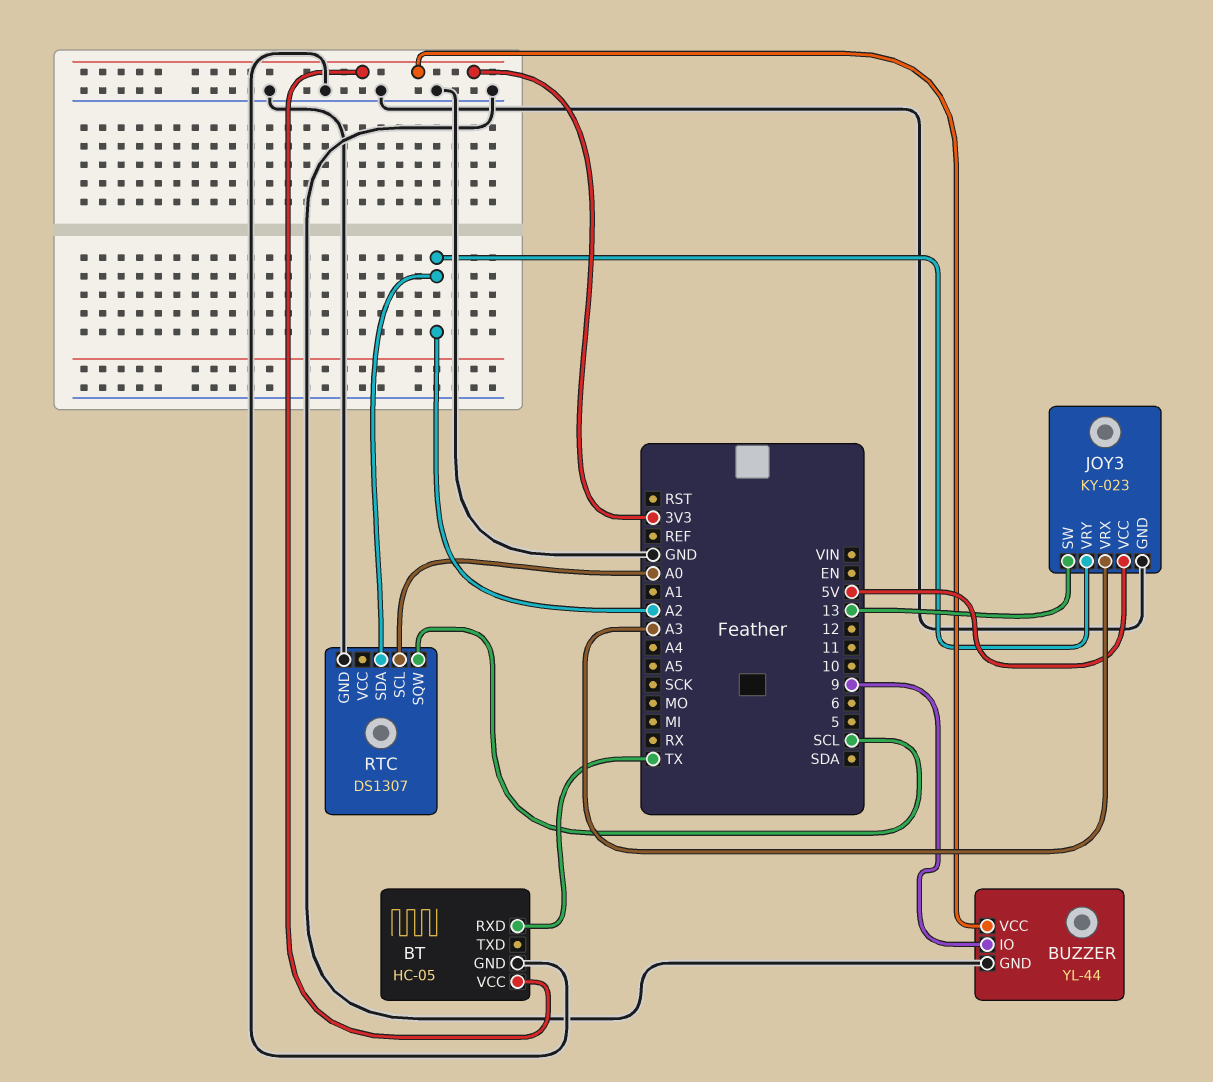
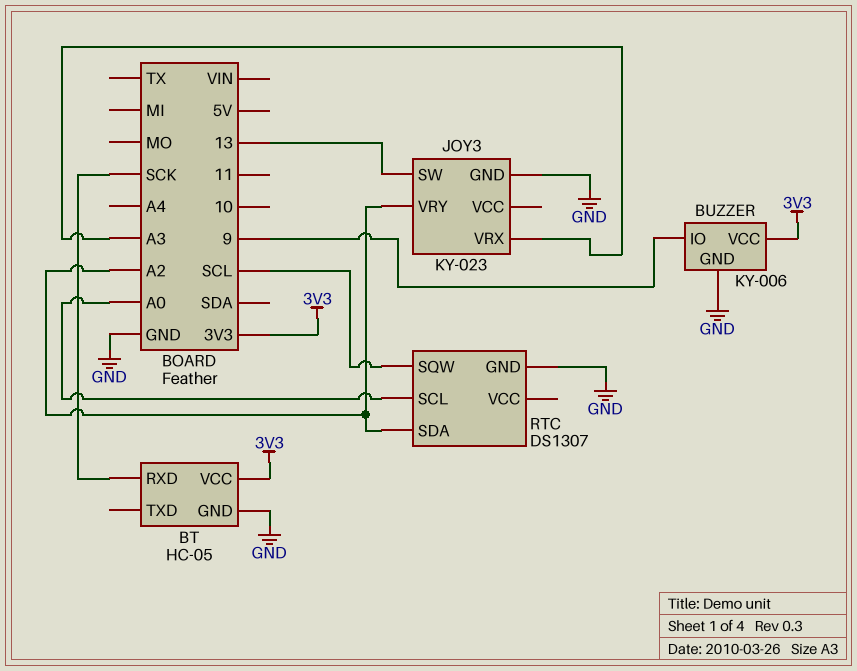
BT pin RXD: TX -> SCK
BUZZER: YL-44 -> KY-006
JOY3 pin VCC: 5V -> none

